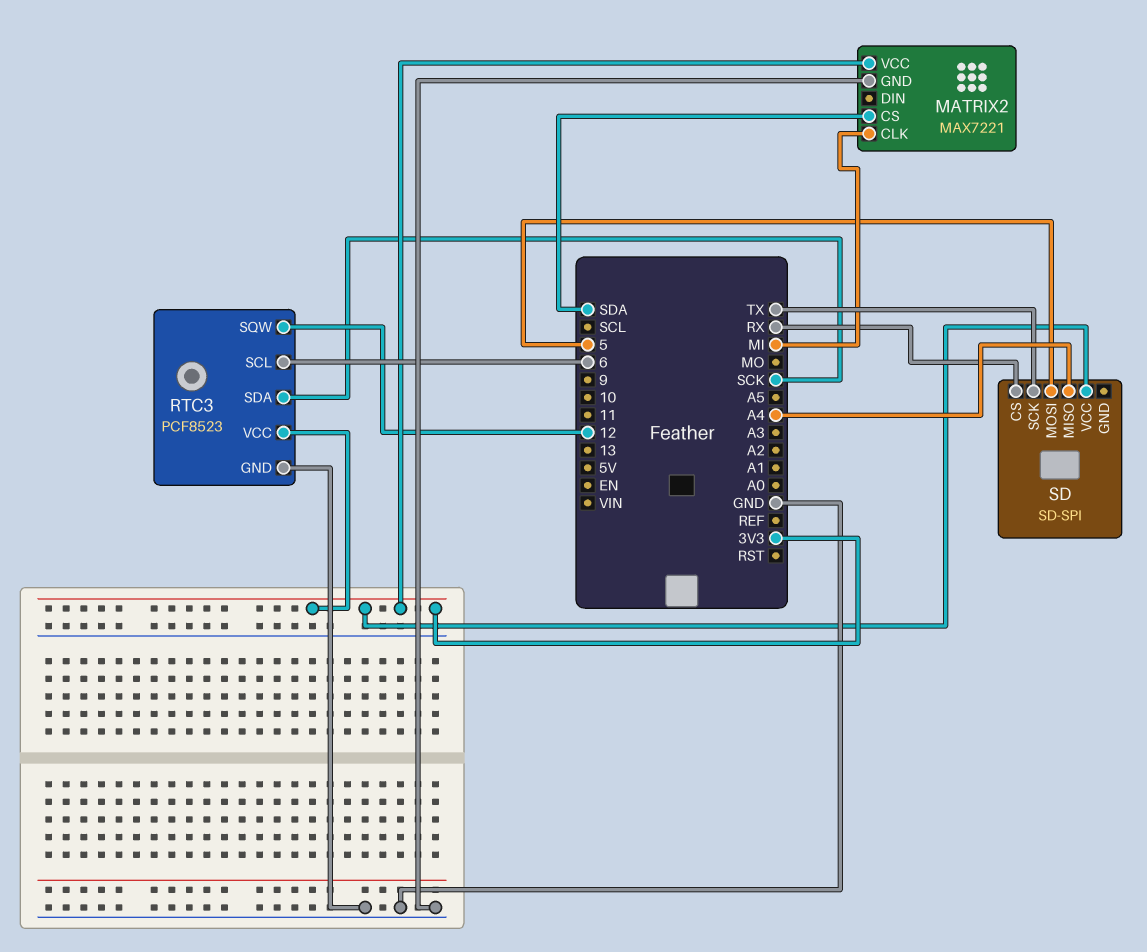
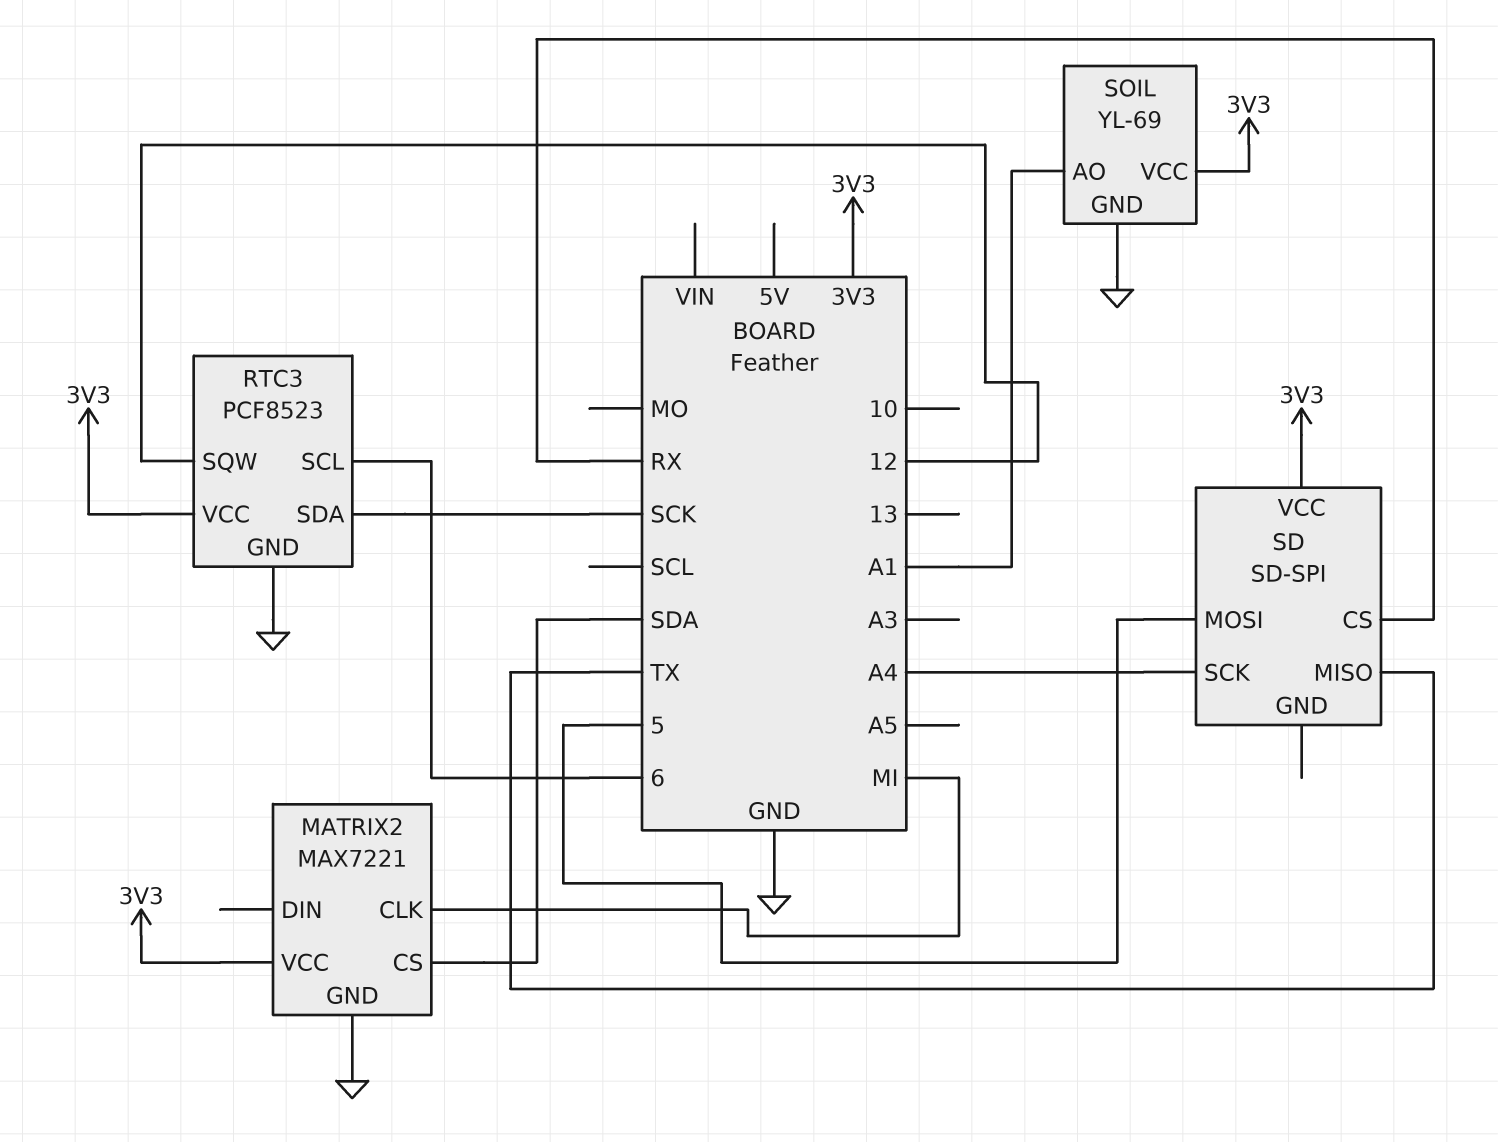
SD pin MISO: A4 -> TX
SD pin SCK: TX -> A4
SOIL: none -> YL-69
SOIL pin AO: none -> A1
SOIL pin GND: none -> GND
SOIL pin VCC: none -> 3V3

